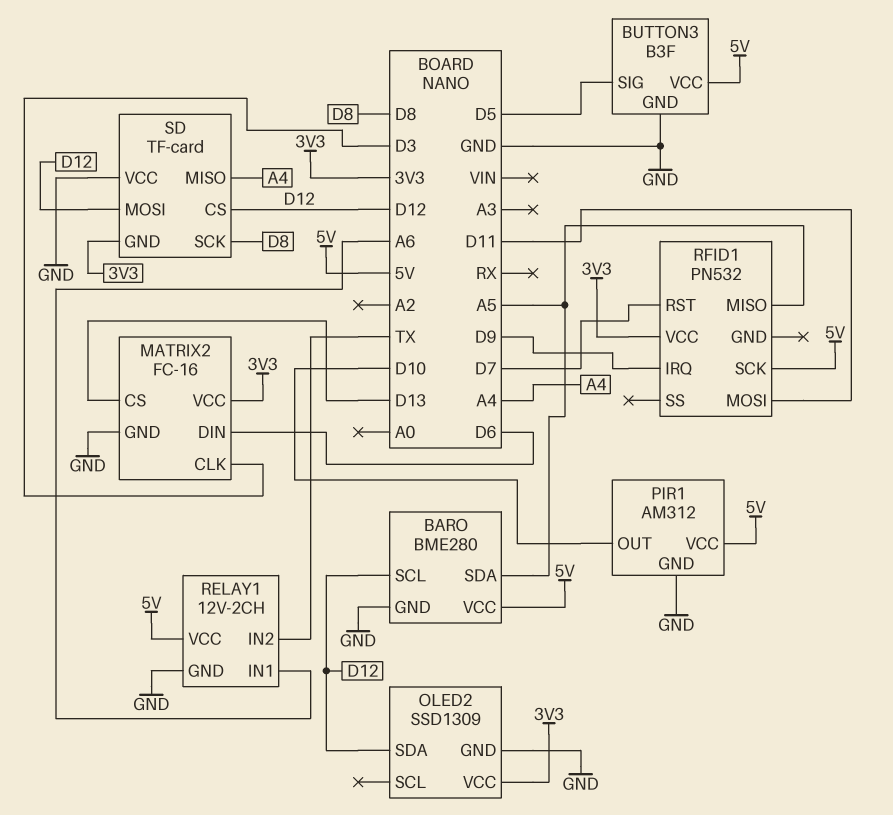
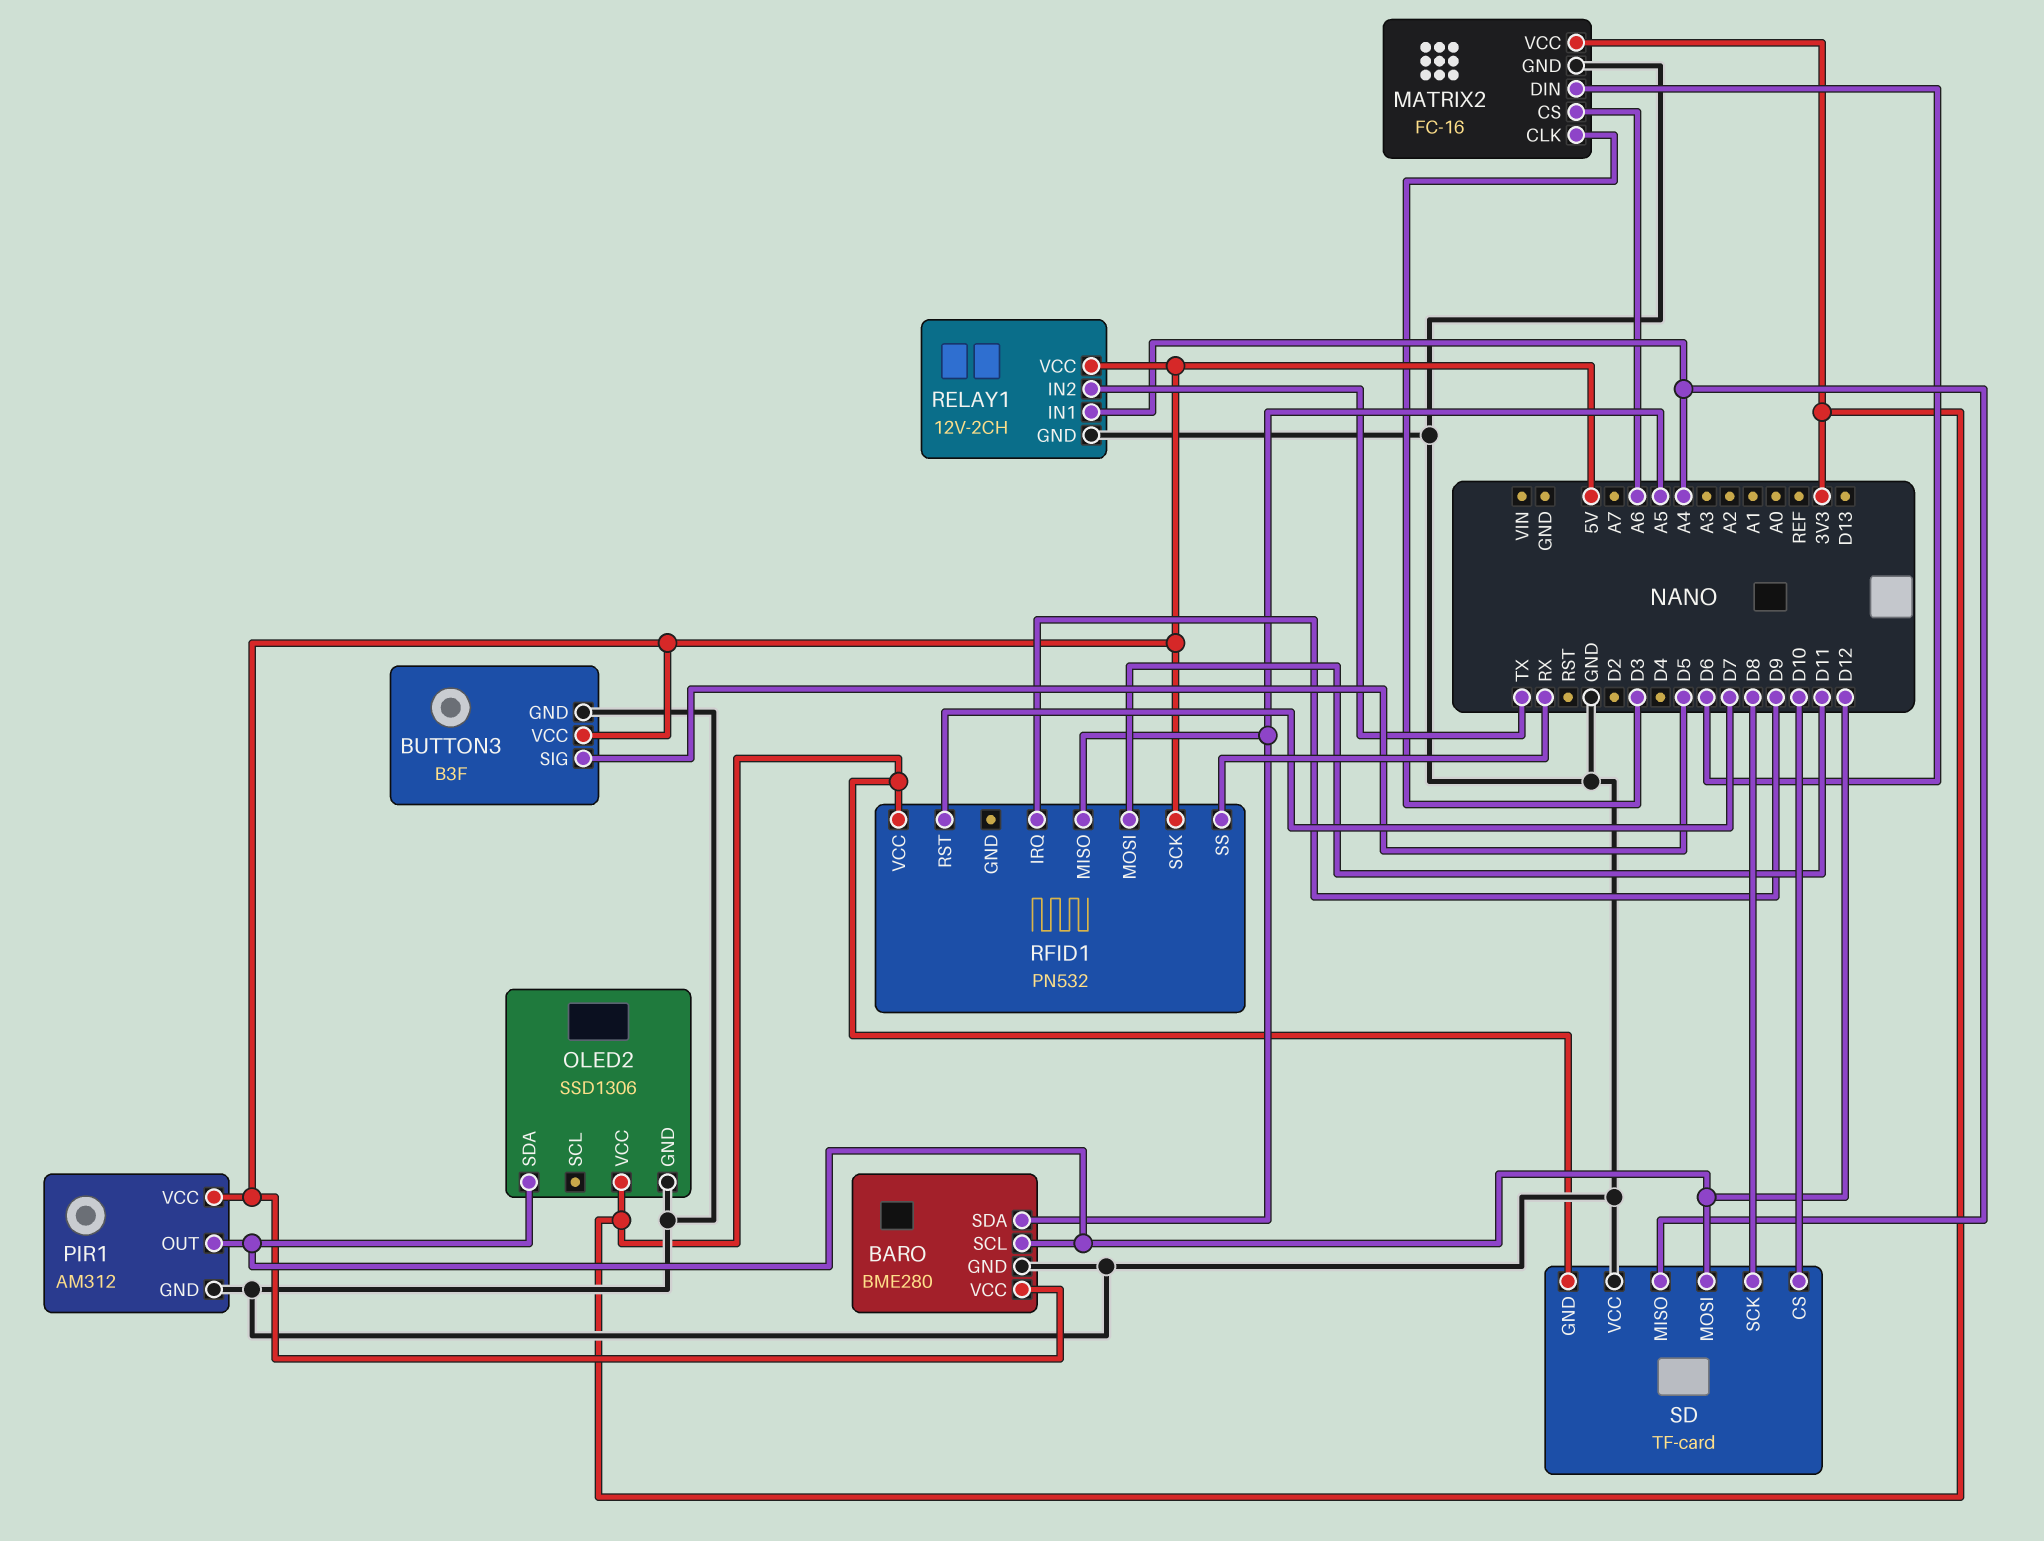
MATRIX2 pin CS: D13 -> A6
OLED2: SSD1309 -> SSD1306
PIR1 pin OUT: D10 -> D12
RELAY1 pin IN1: A6 -> A4
RFID1 pin SS: none -> RX
SD pin CS: D12 -> D10

